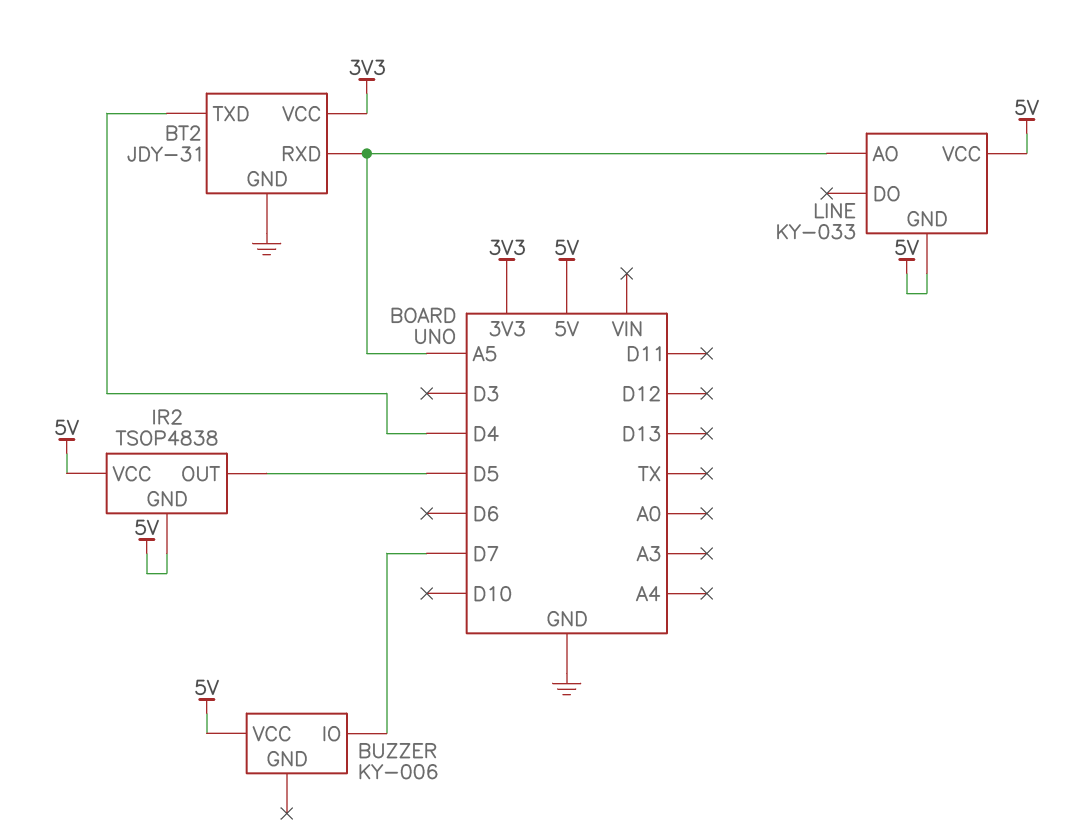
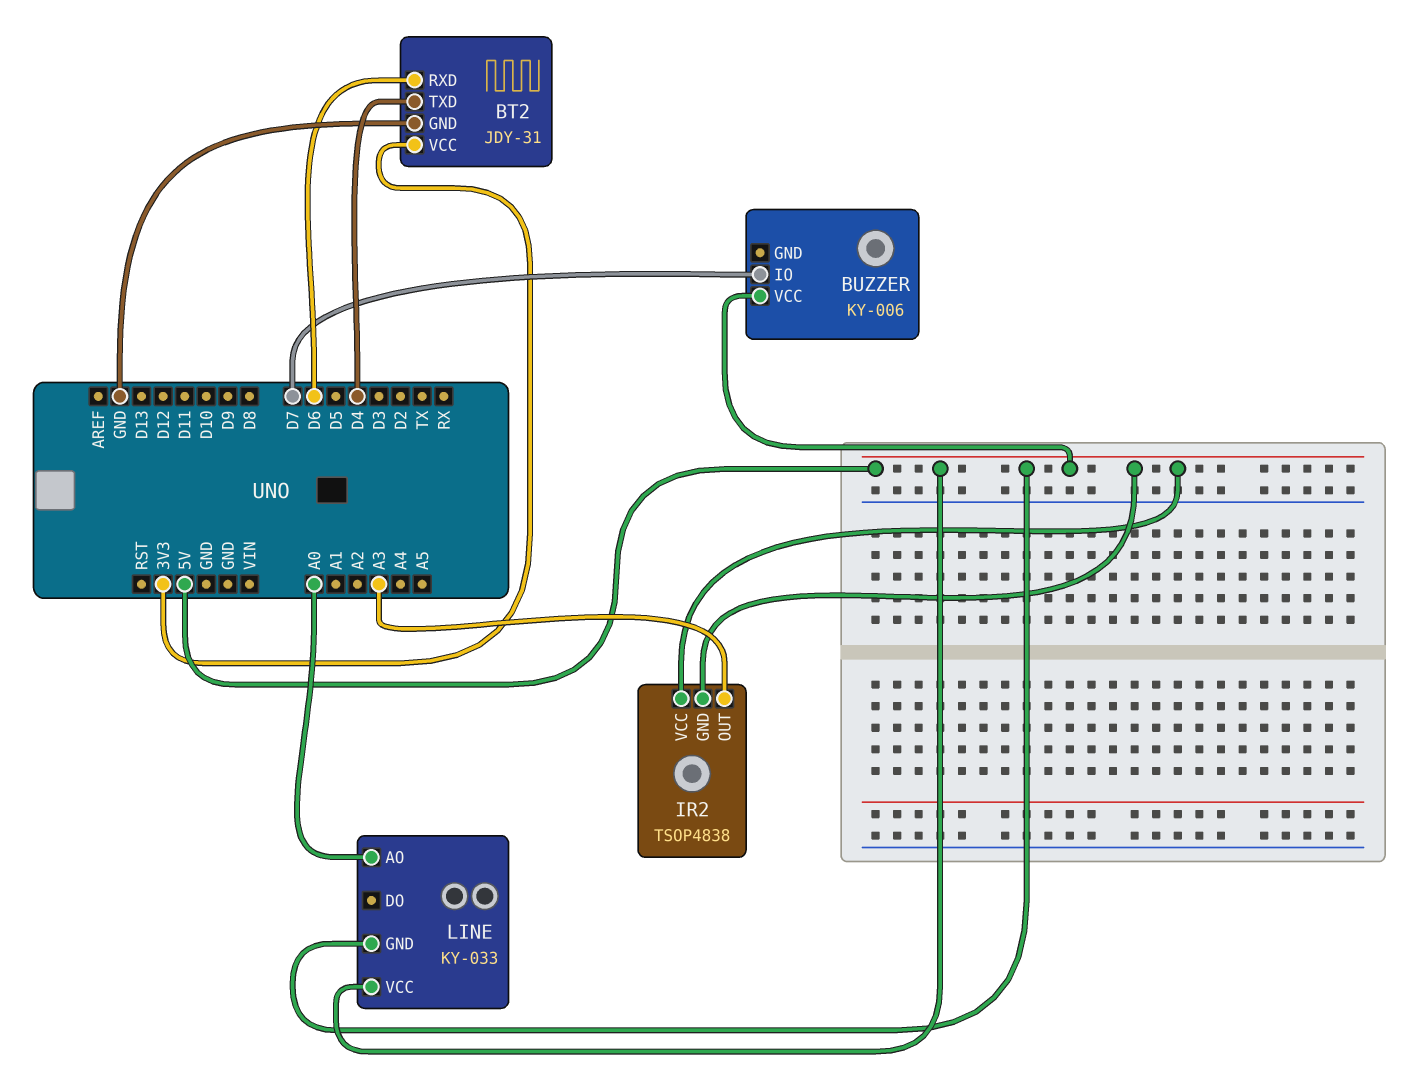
BT2 pin RXD: A5 -> D6
IR2 pin OUT: D5 -> A3
LINE pin AO: A5 -> A0

